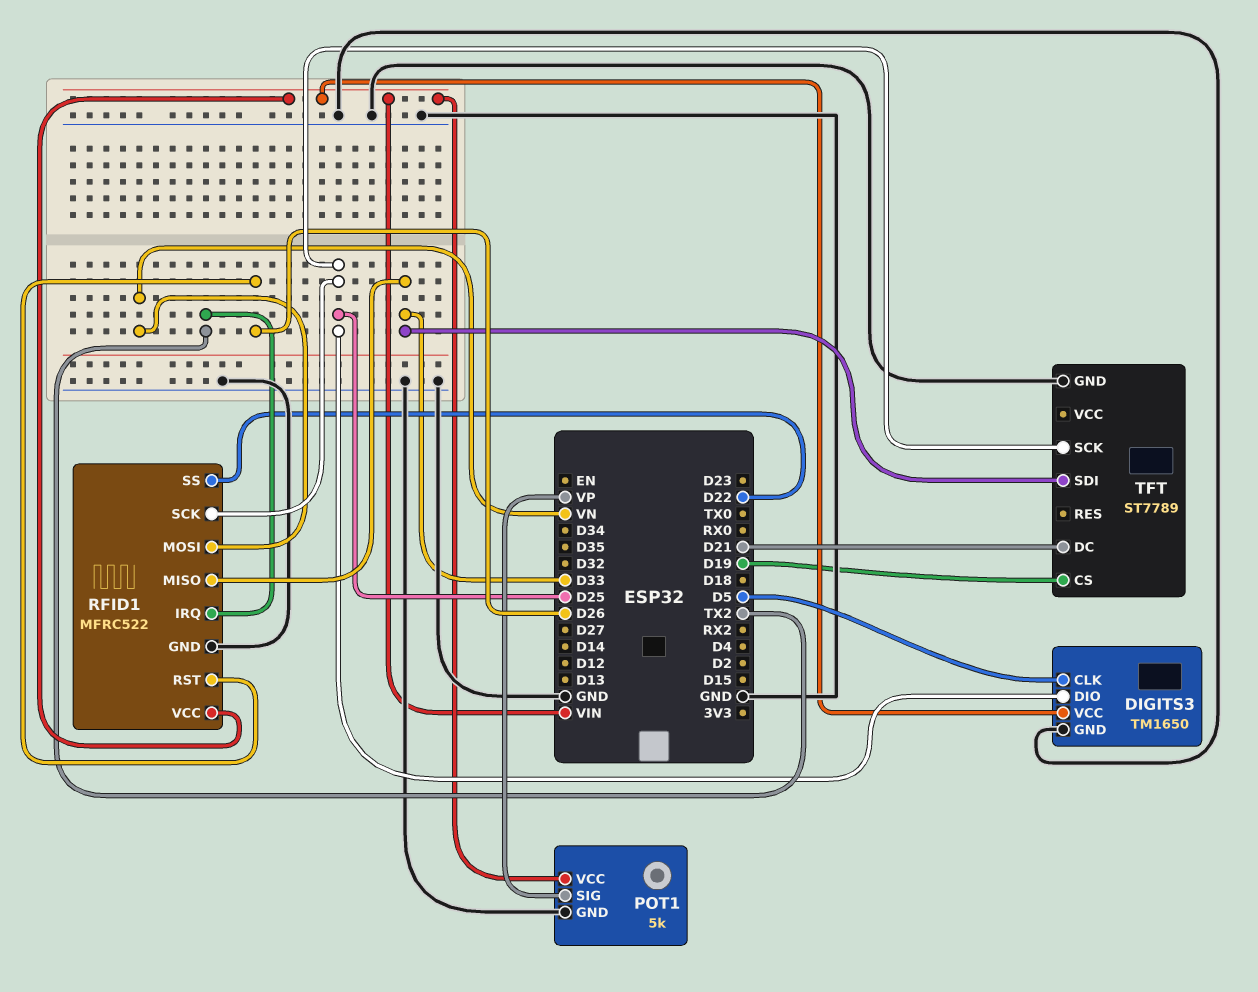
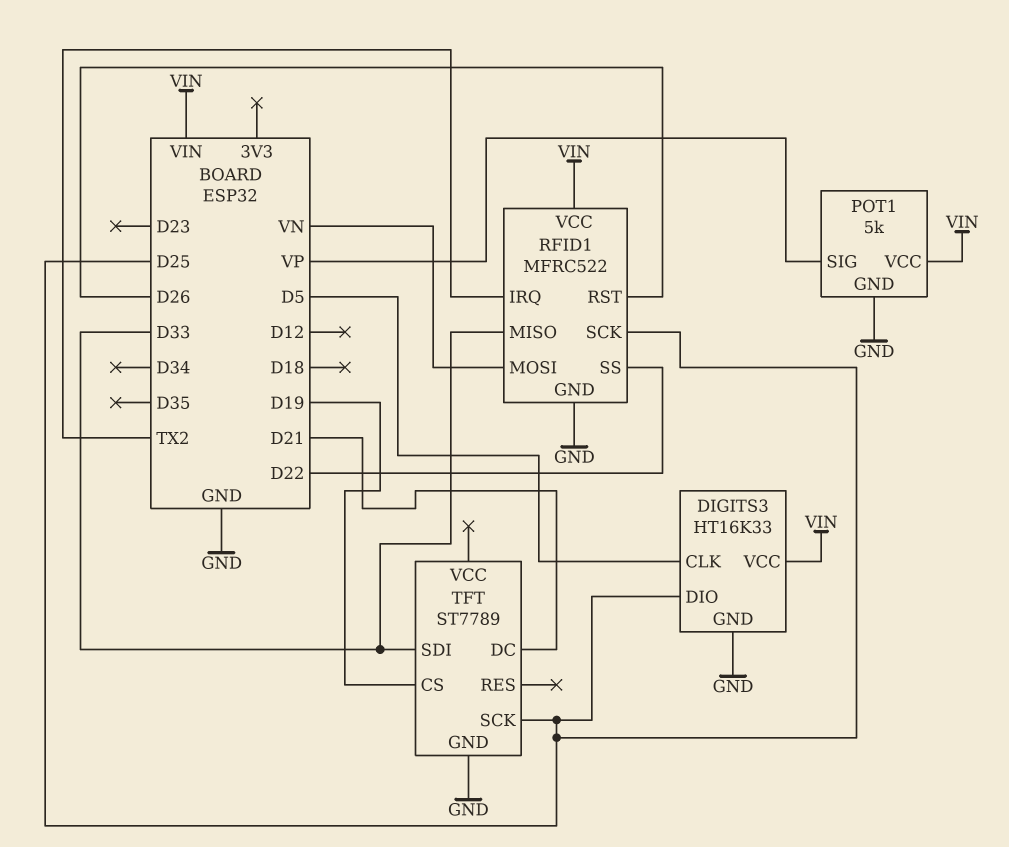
DIGITS3: TM1650 -> HT16K33

